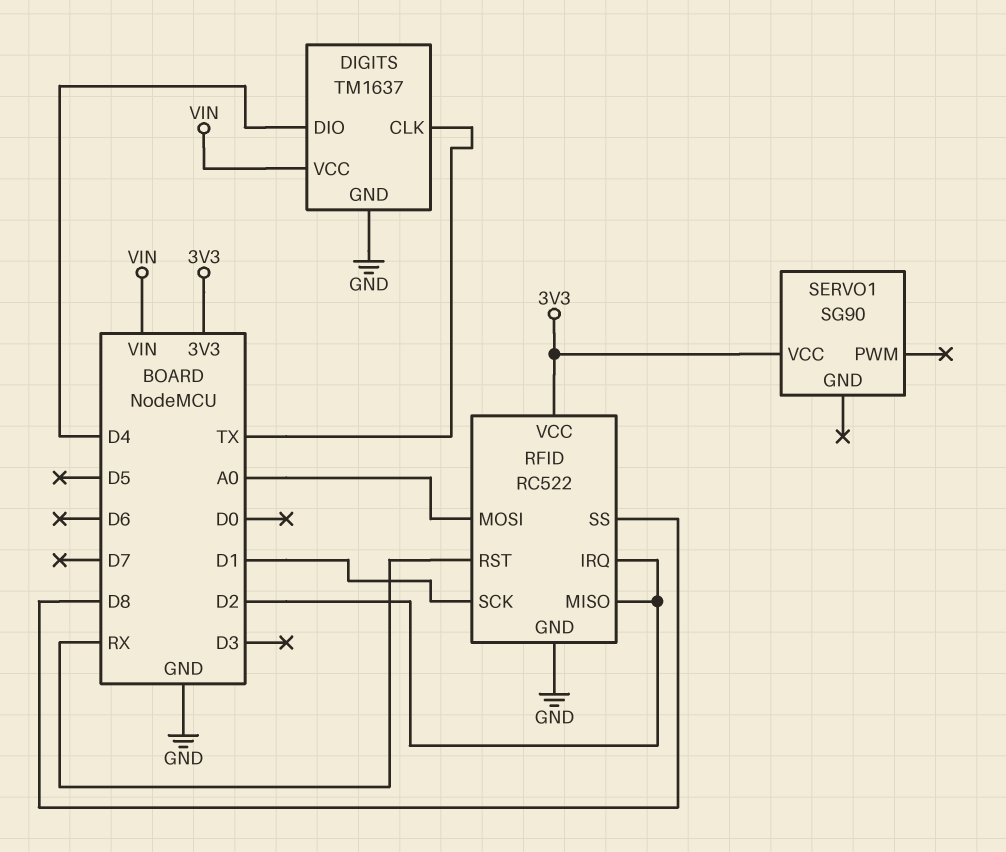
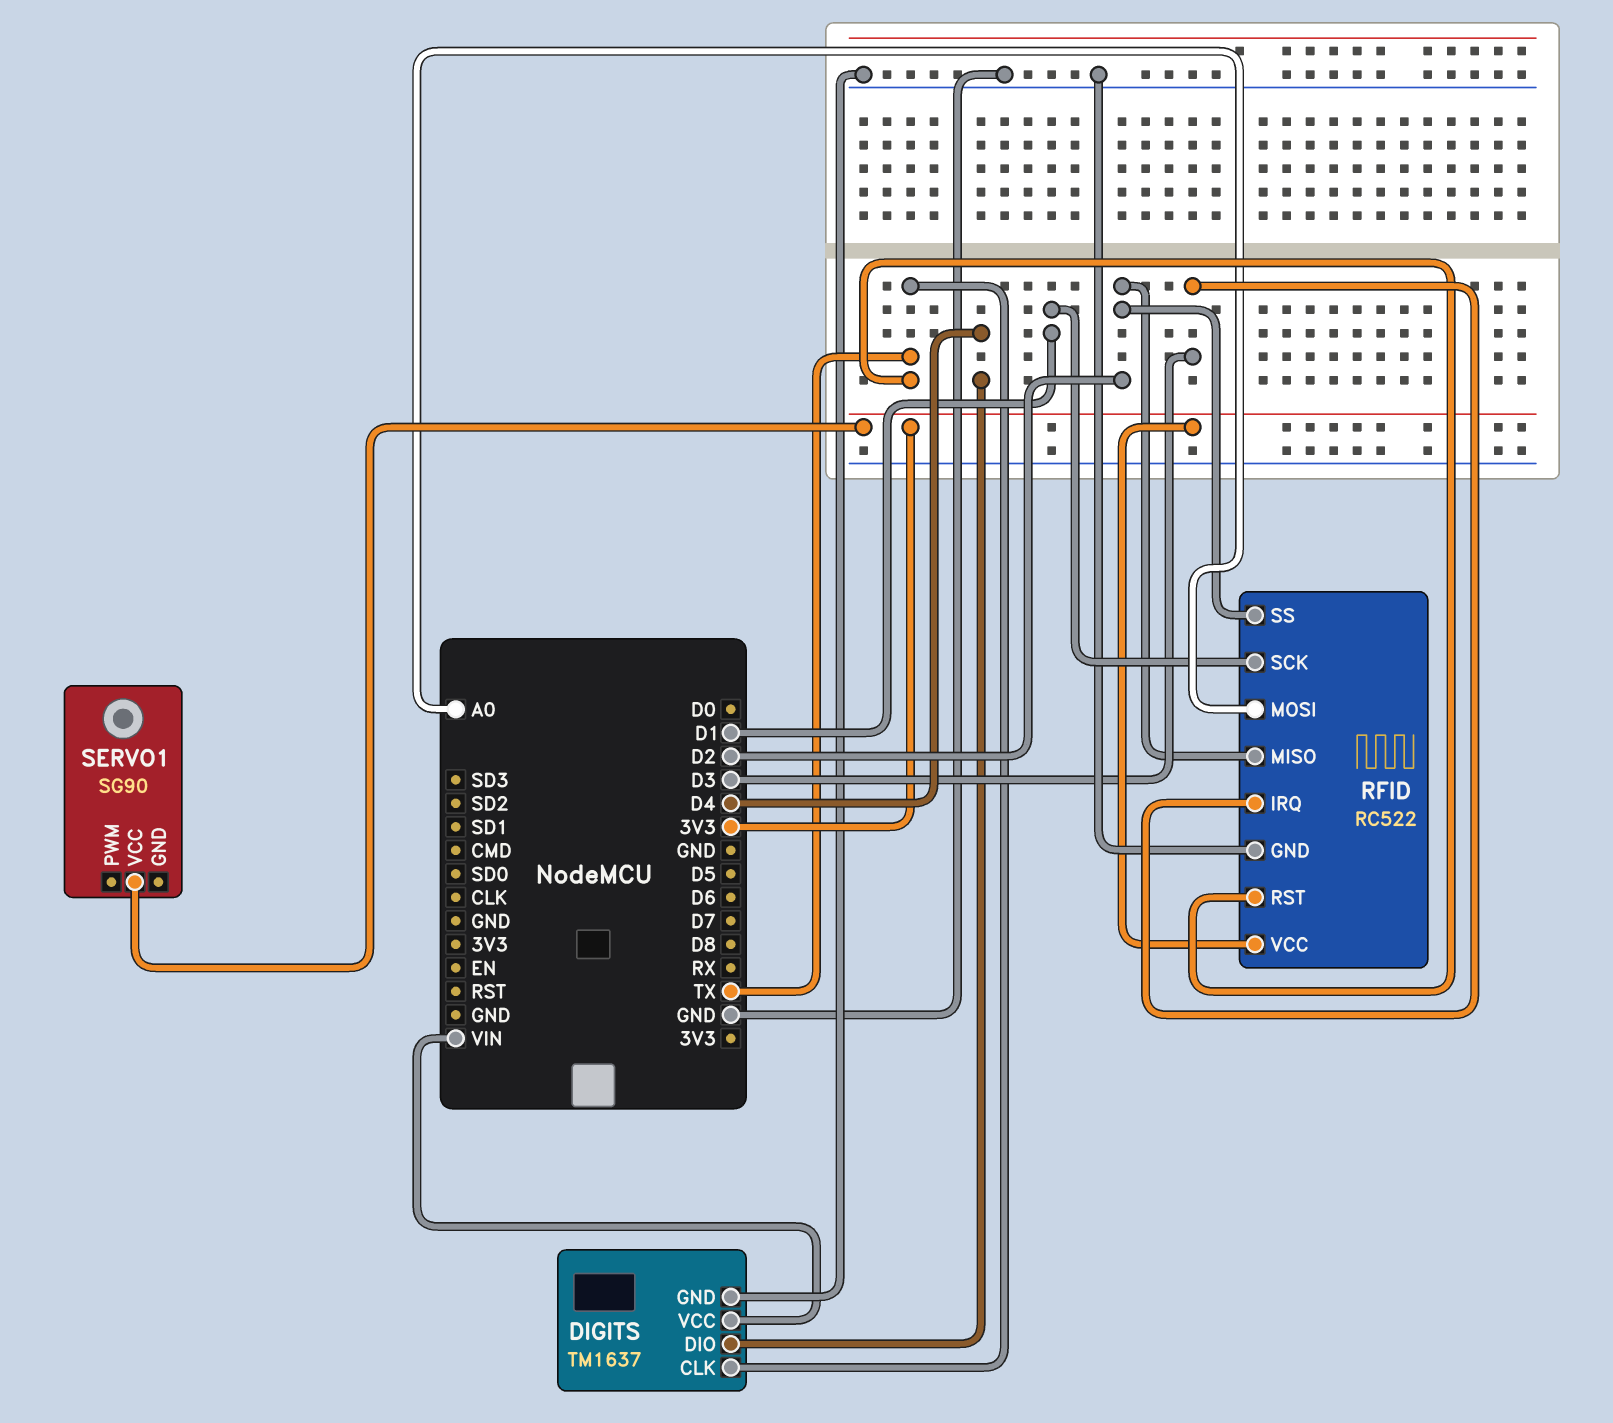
RFID pin IRQ: D2 -> D3
RFID pin RST: RX -> TX
RFID pin SS: D8 -> D2

